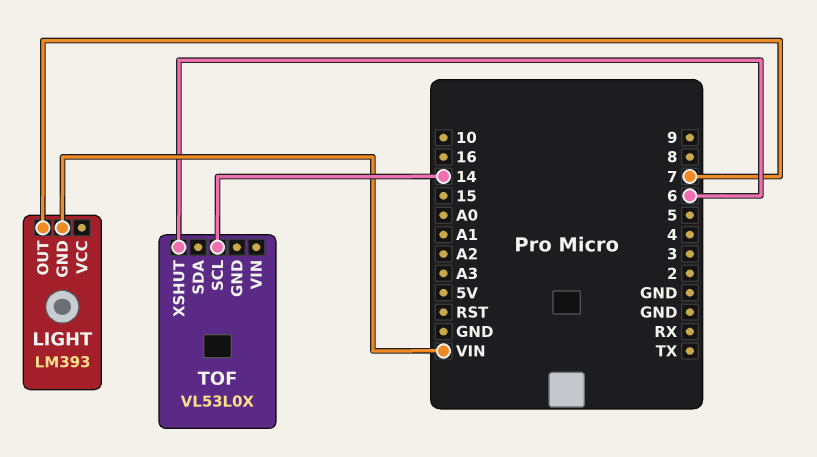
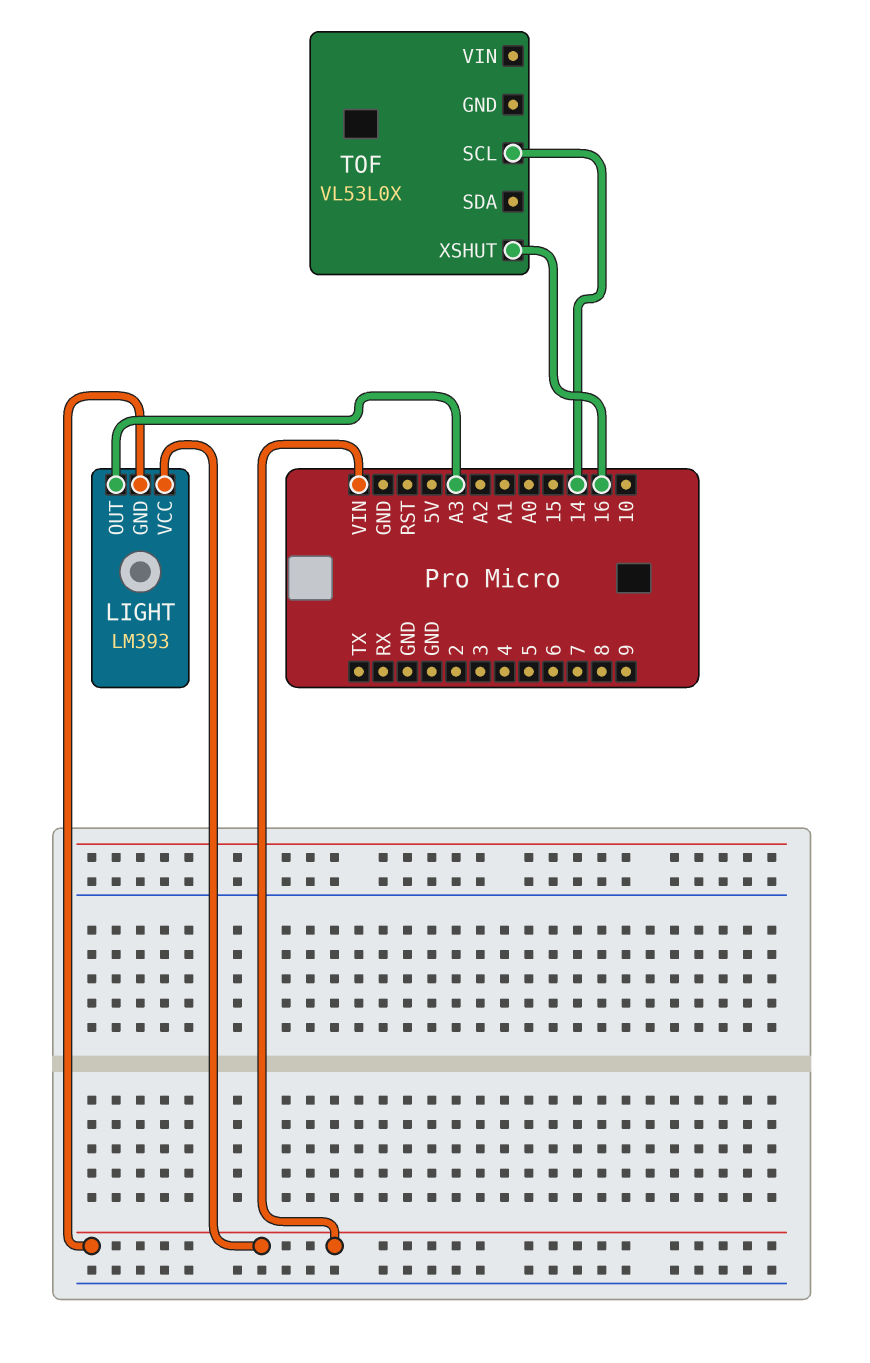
LIGHT pin OUT: 7 -> A3
LIGHT pin VCC: none -> VIN
TOF pin XSHUT: 6 -> 16

